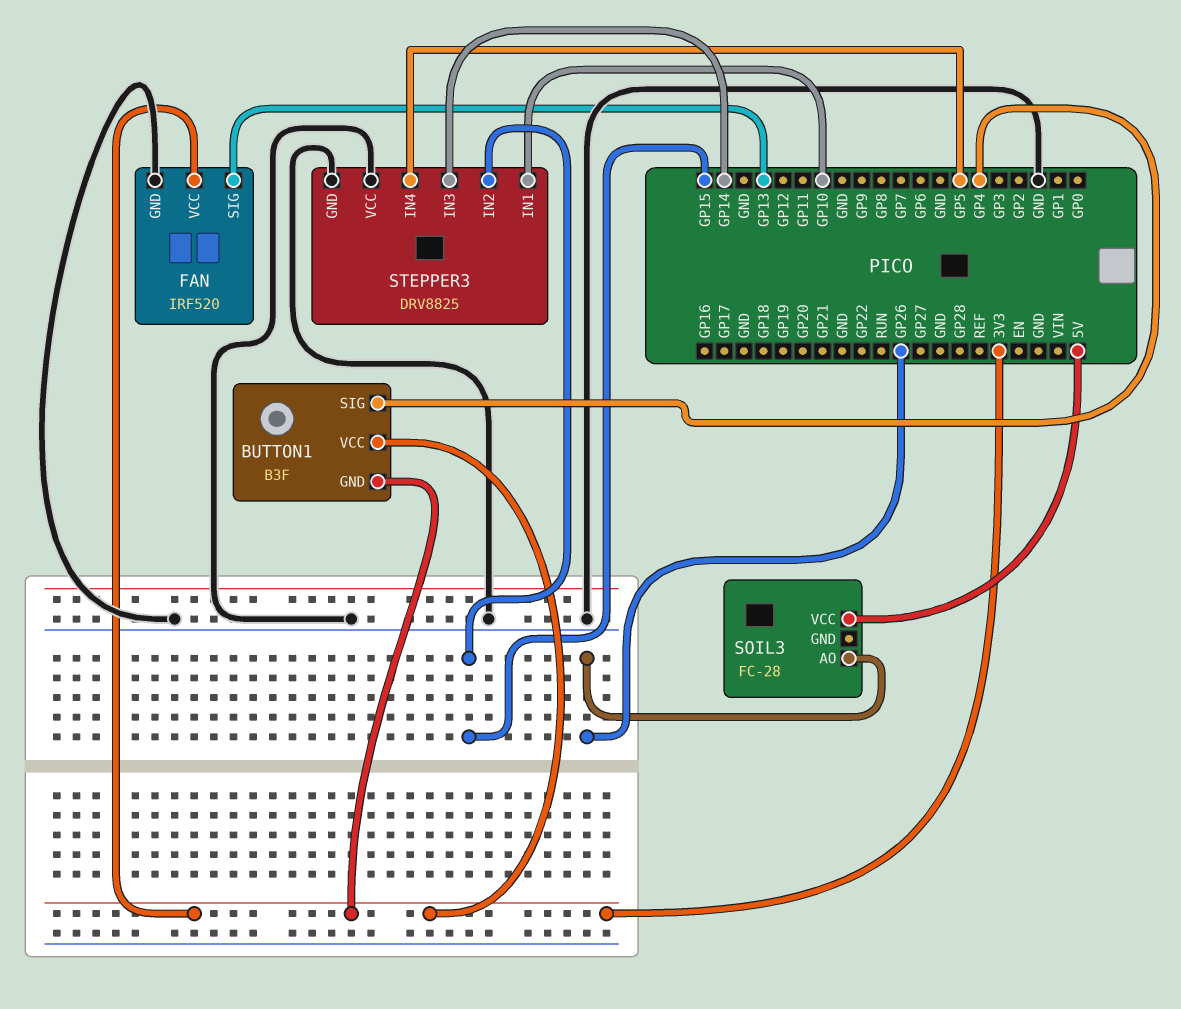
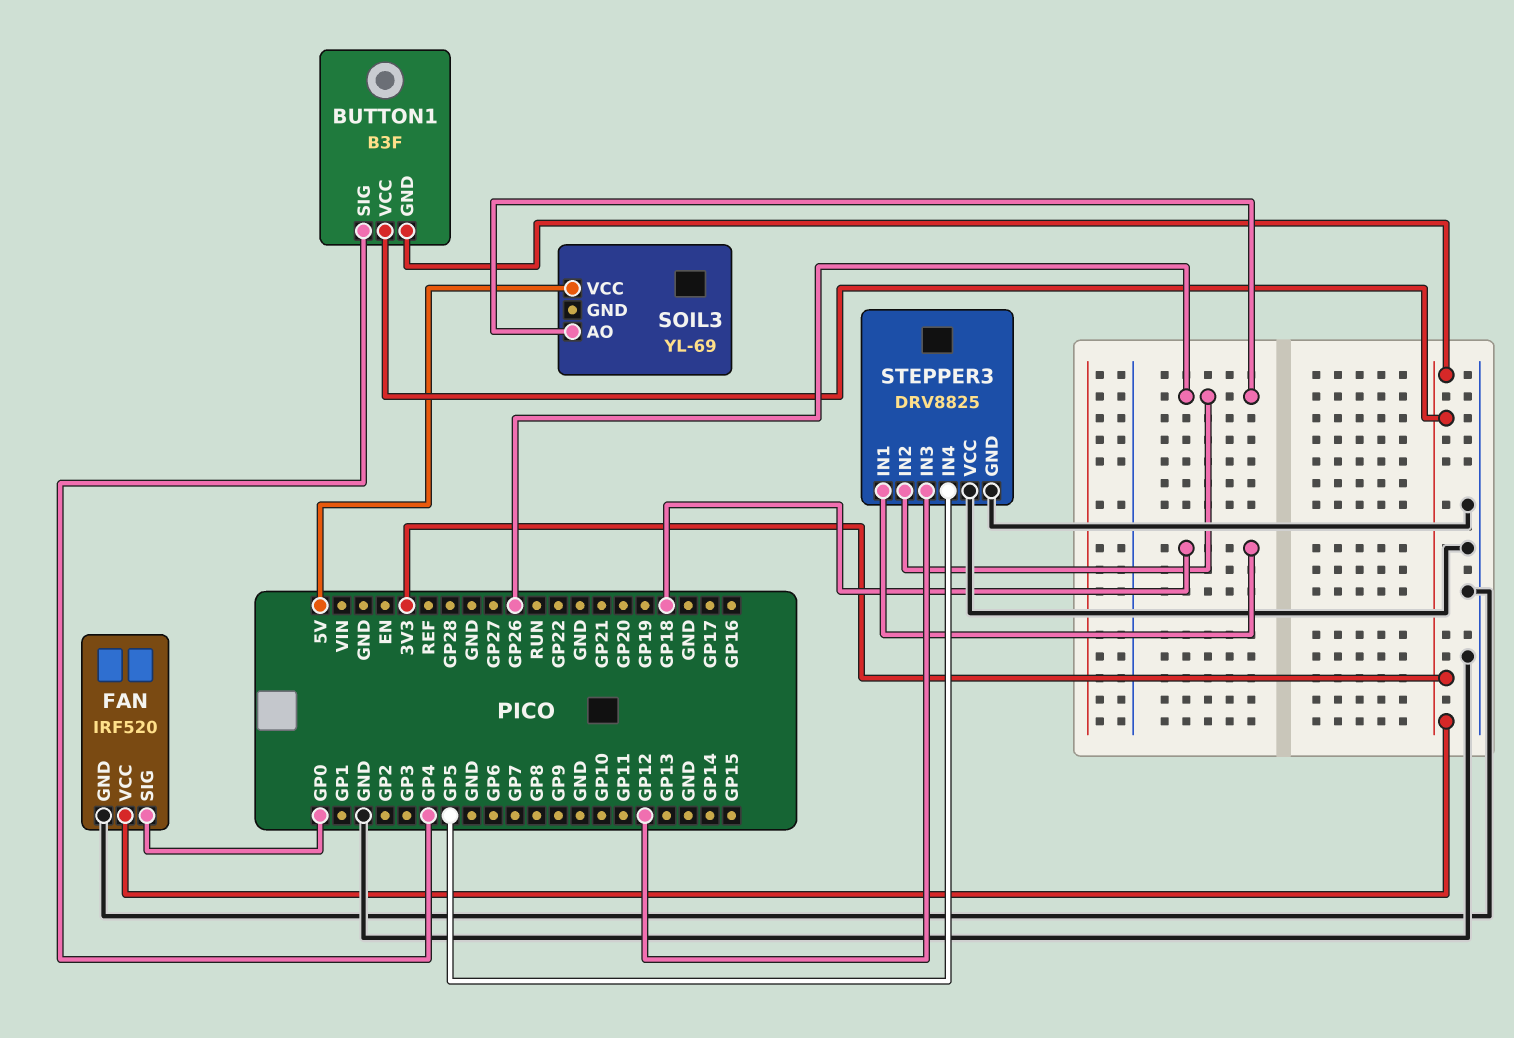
FAN pin SIG: GP13 -> GP0
SOIL3: FC-28 -> YL-69
STEPPER3 pin IN1: GP10 -> GP18
STEPPER3 pin IN2: GP15 -> GP26
STEPPER3 pin IN3: GP14 -> GP12

